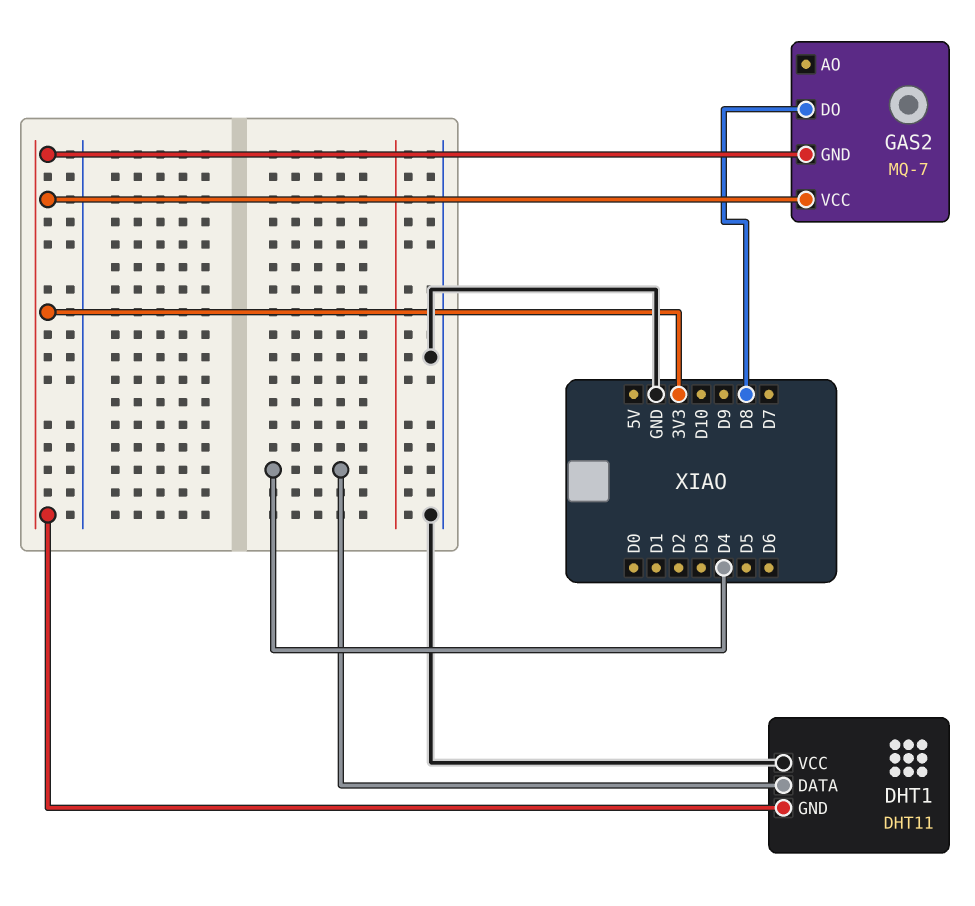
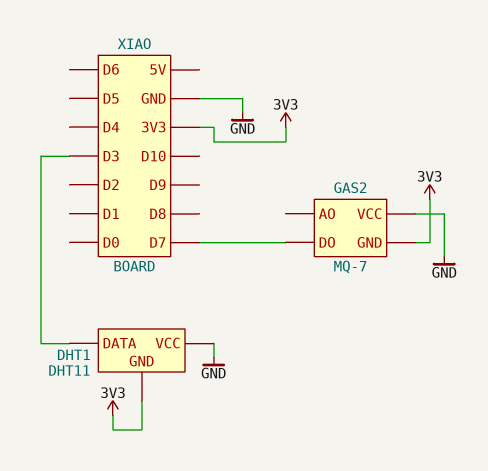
DHT1 pin DATA: D4 -> D3
GAS2 pin DO: D8 -> D7
GAS2 pin VCC: 3V3 -> GND

